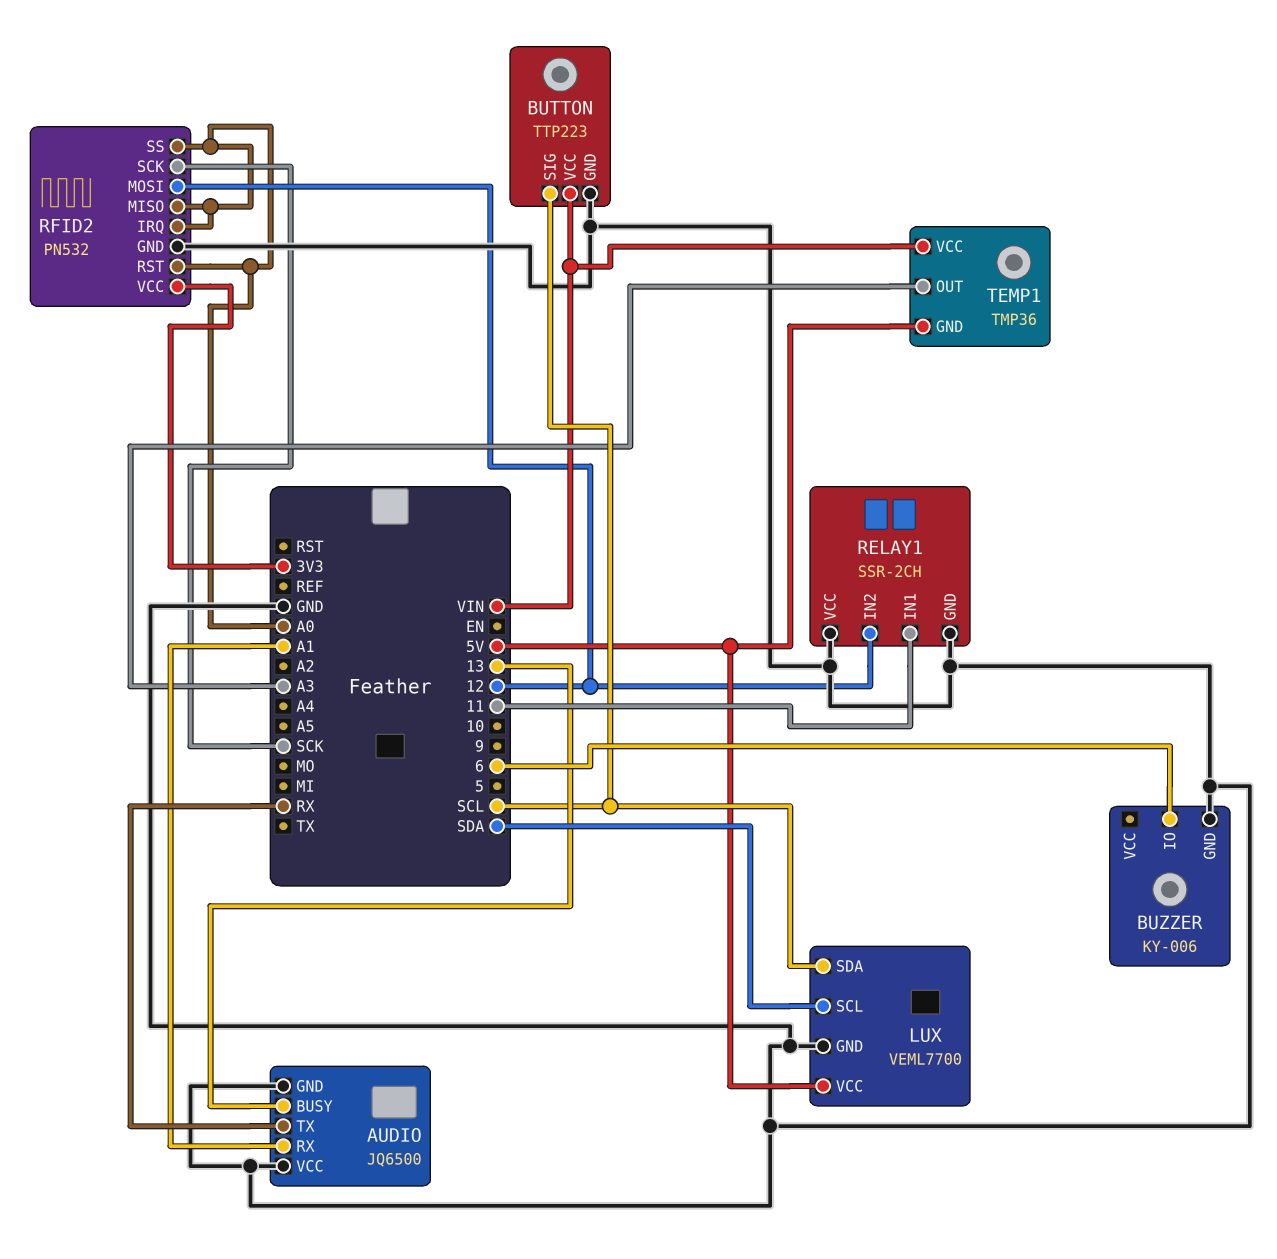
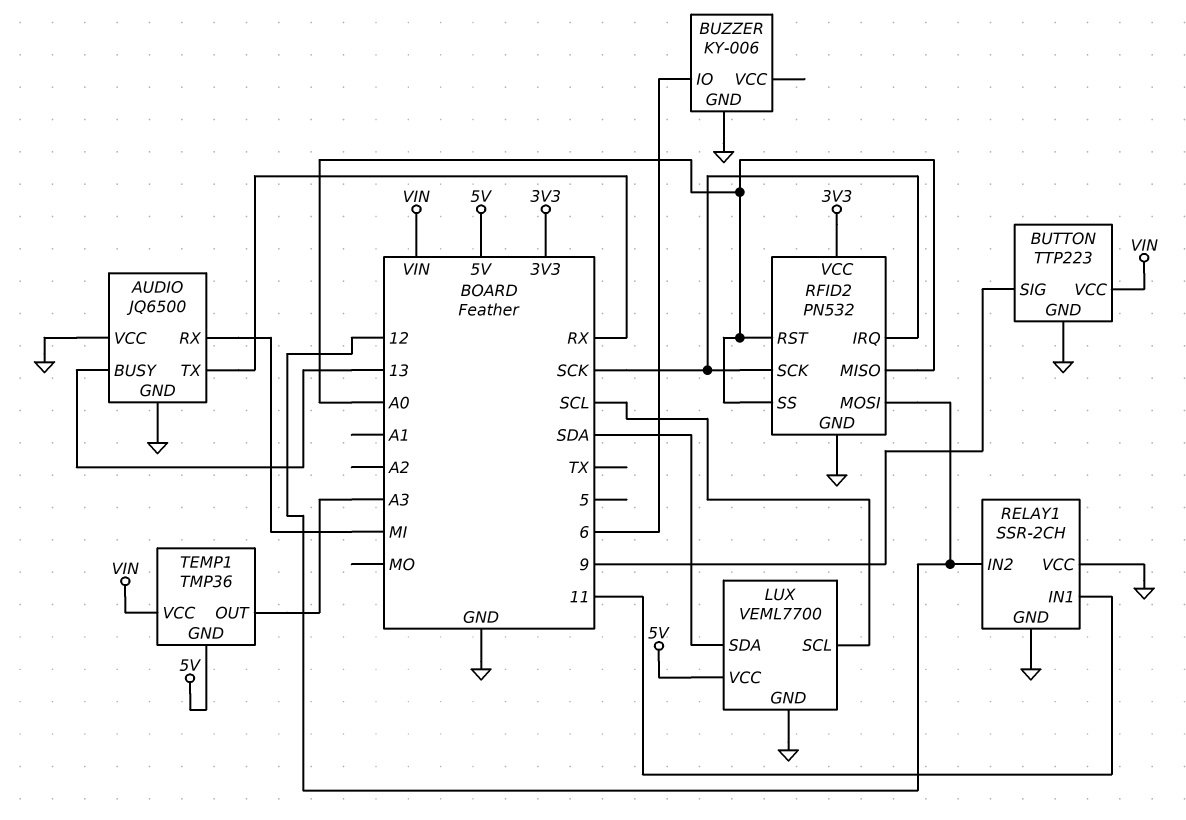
AUDIO pin RX: A1 -> MI
BUTTON pin SIG: SCL -> 9
LUX pin SCL: SDA -> SCL
LUX pin SDA: SCL -> SDA
RFID2 pin IRQ: A0 -> SCK

